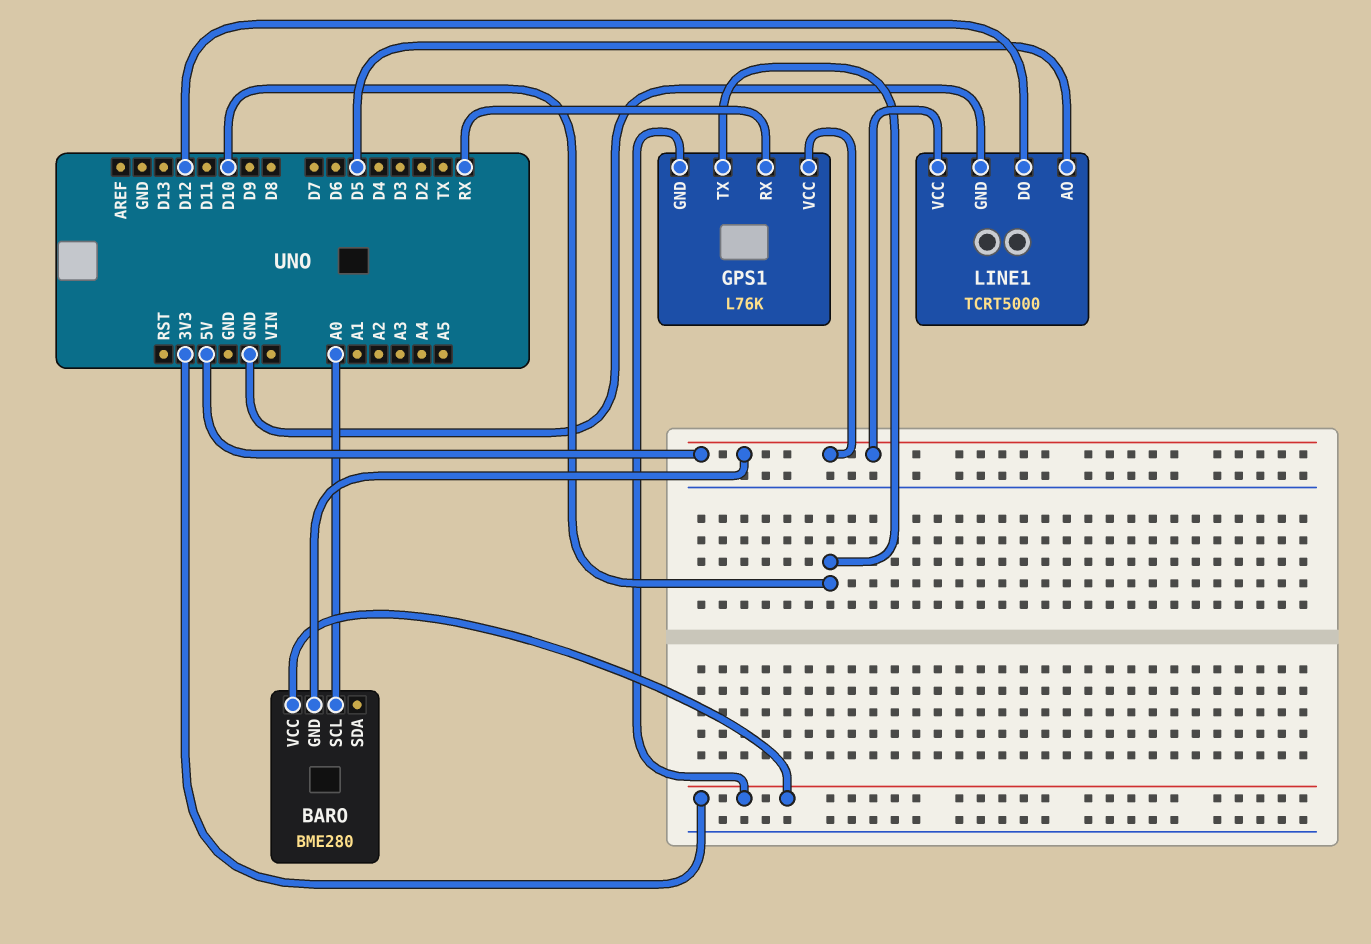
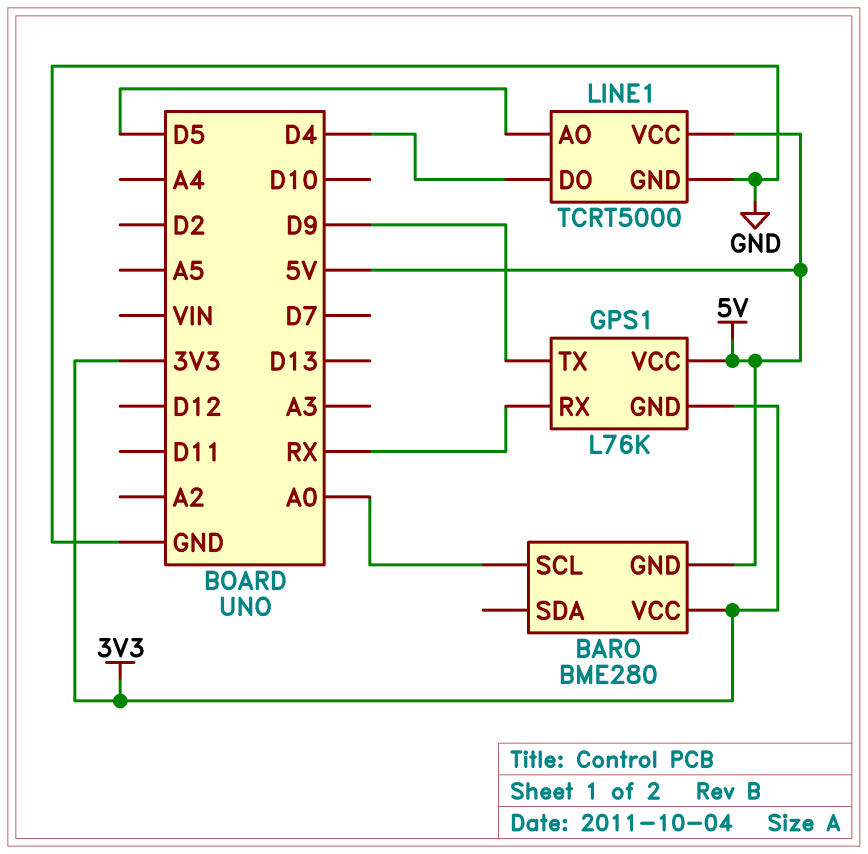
GPS1 pin TX: D10 -> D9
LINE1 pin DO: D12 -> D4

